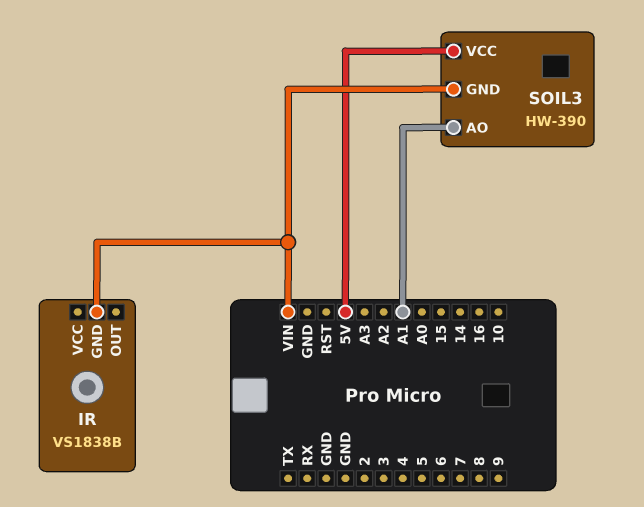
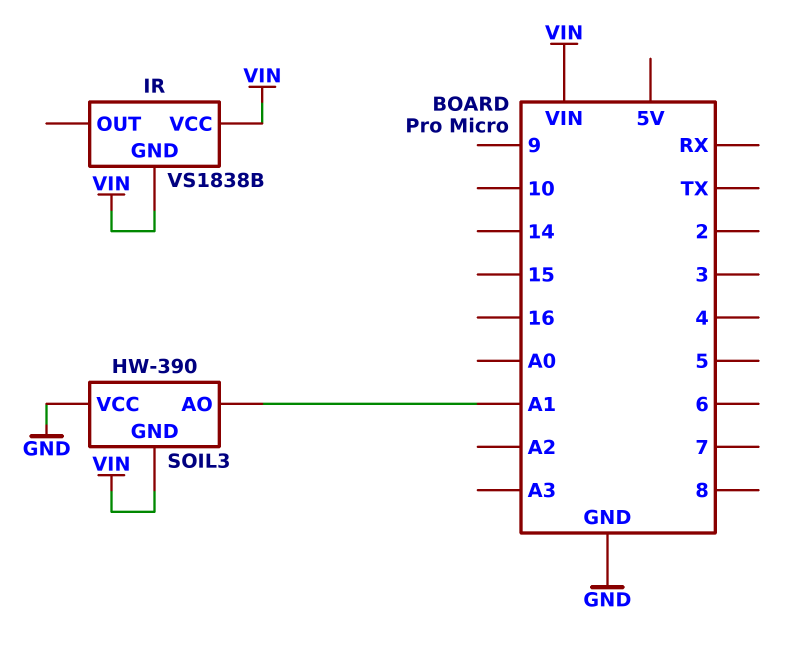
IR pin VCC: none -> VIN
SOIL3 pin VCC: 5V -> GND

